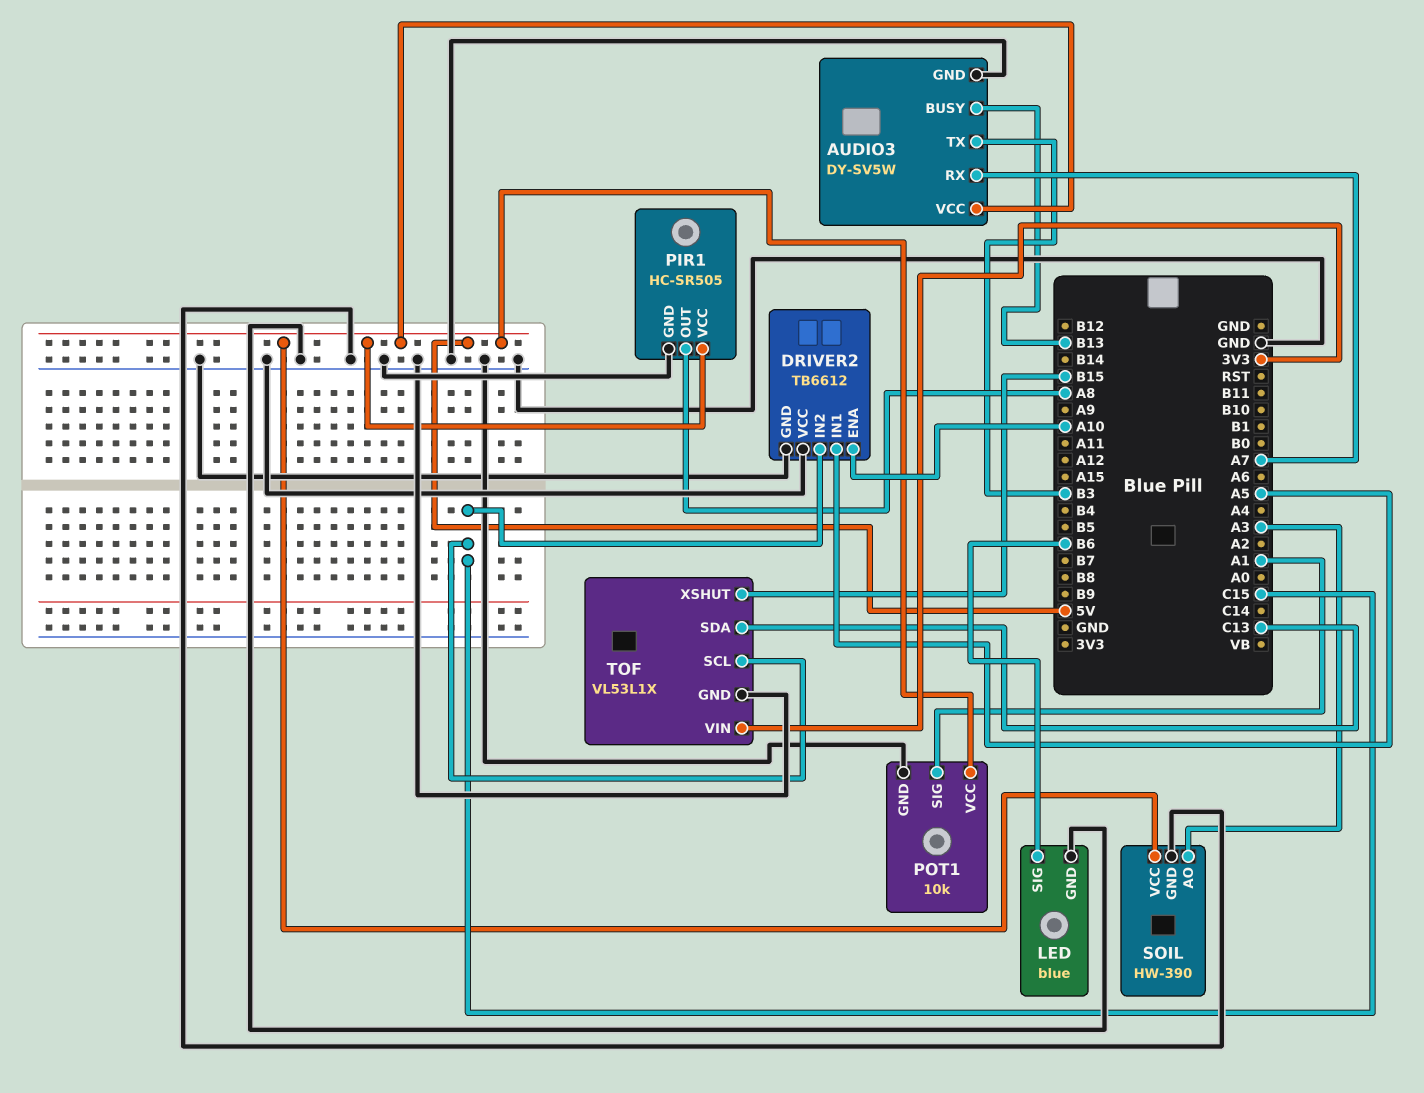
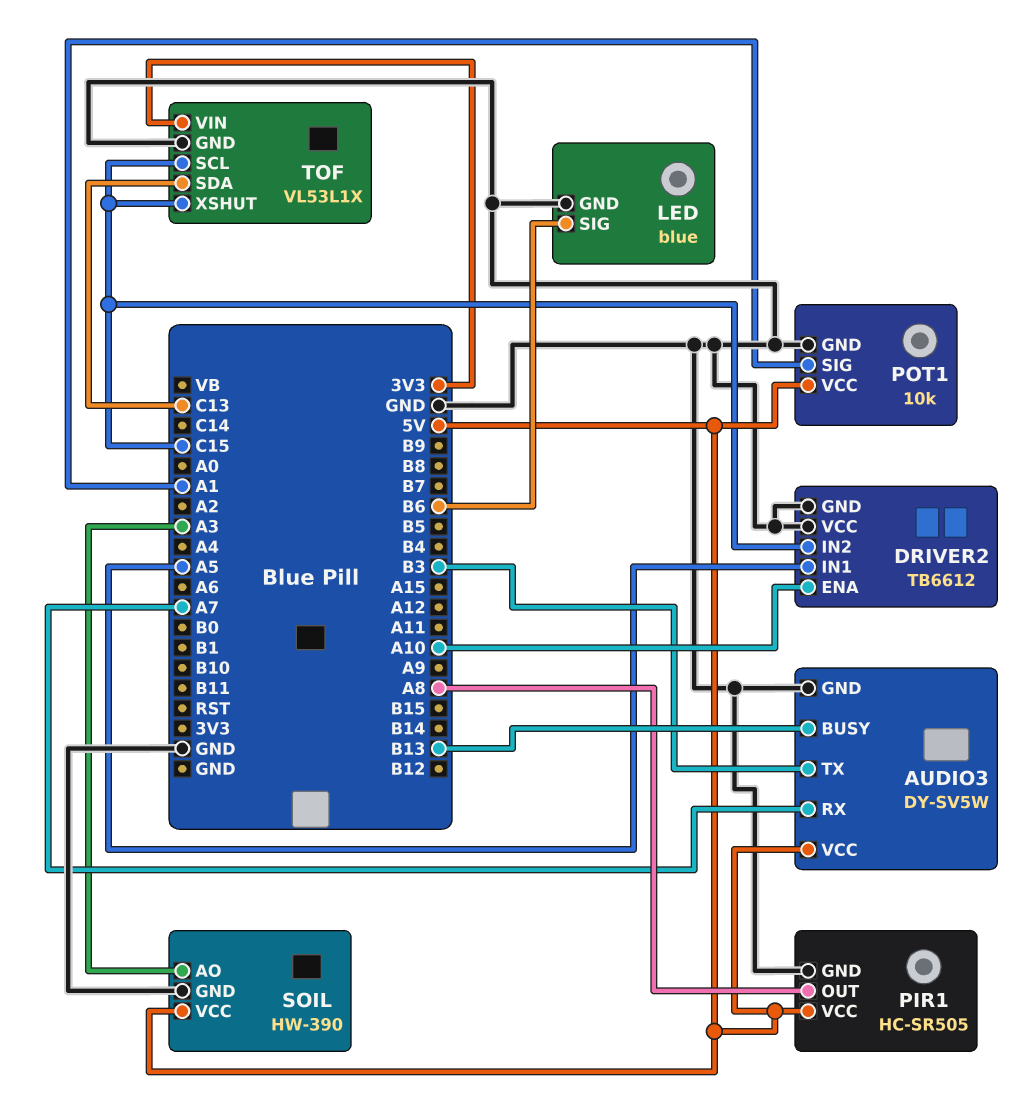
TOF pin XSHUT: B15 -> C15

